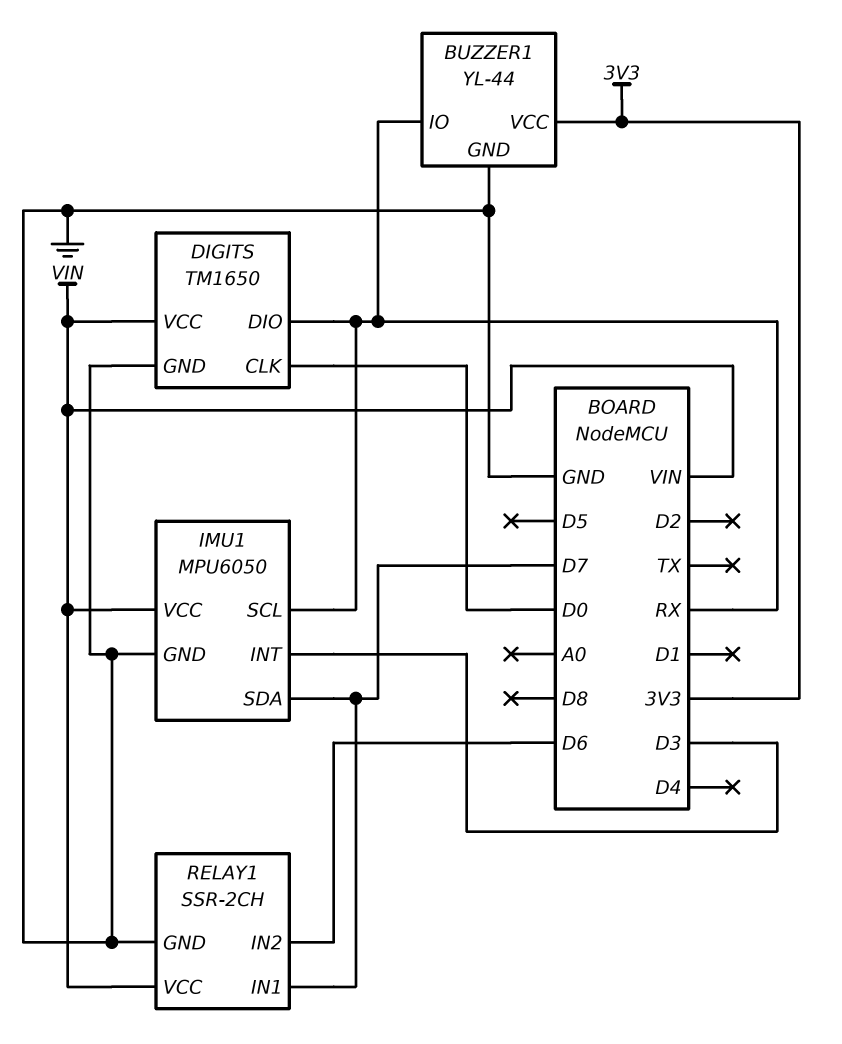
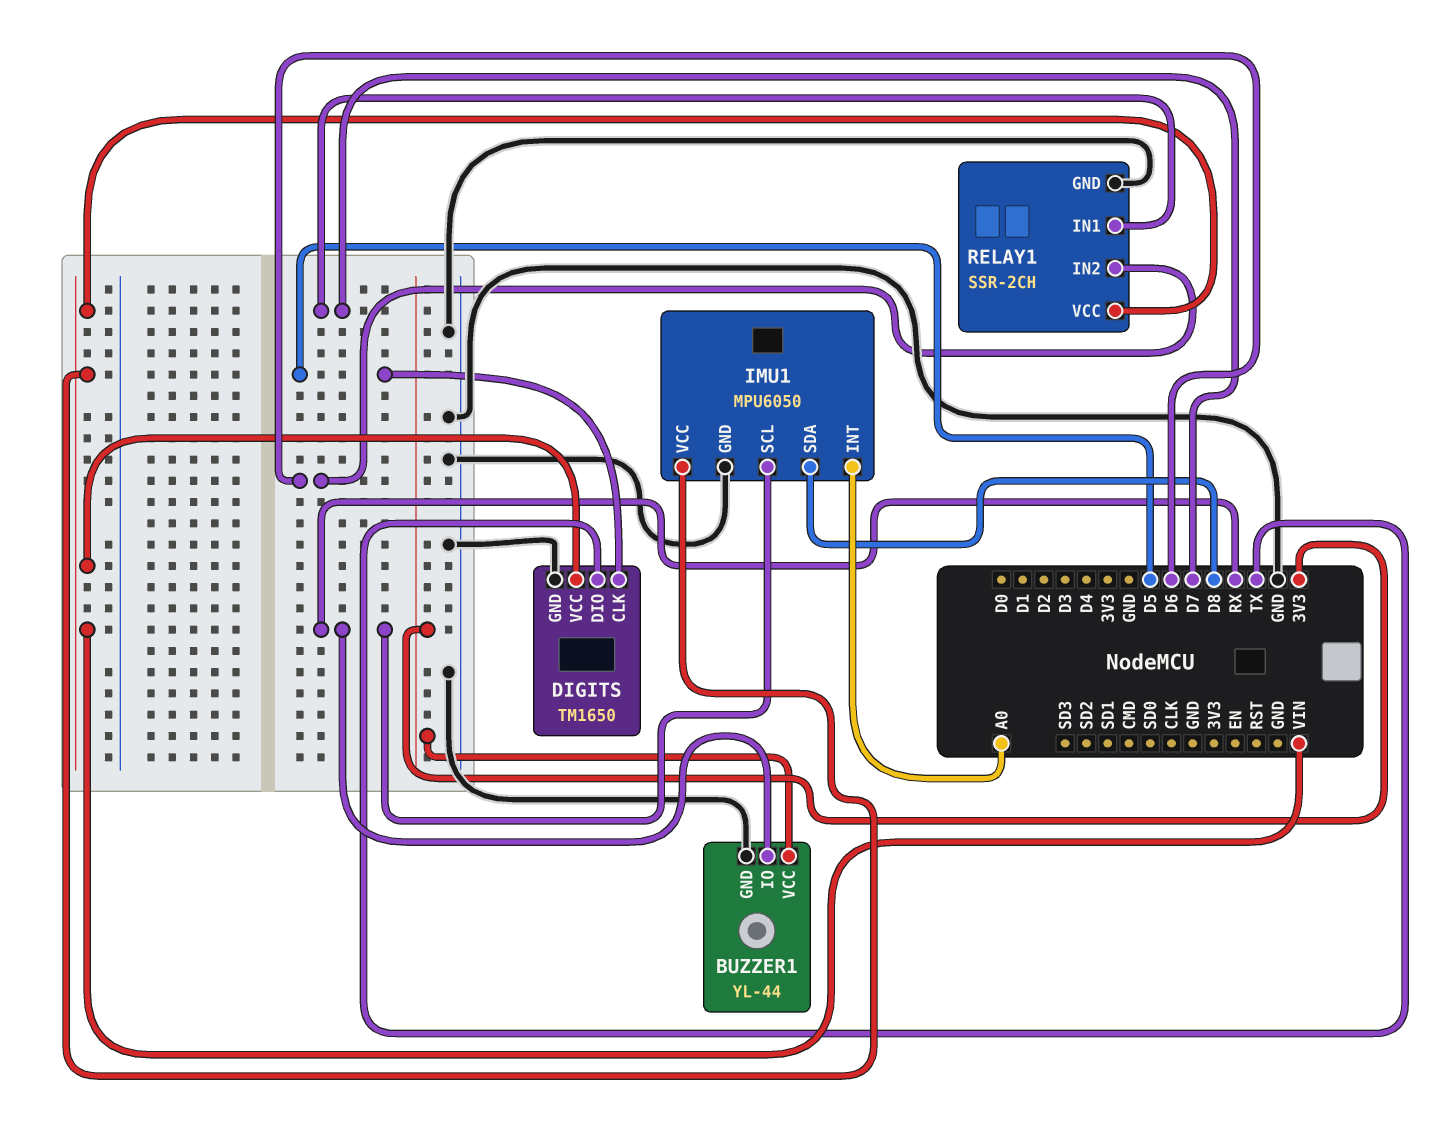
DIGITS pin CLK: D0 -> D5
DIGITS pin DIO: RX -> TX
IMU1 pin INT: D3 -> A0
IMU1 pin SDA: D7 -> D8

